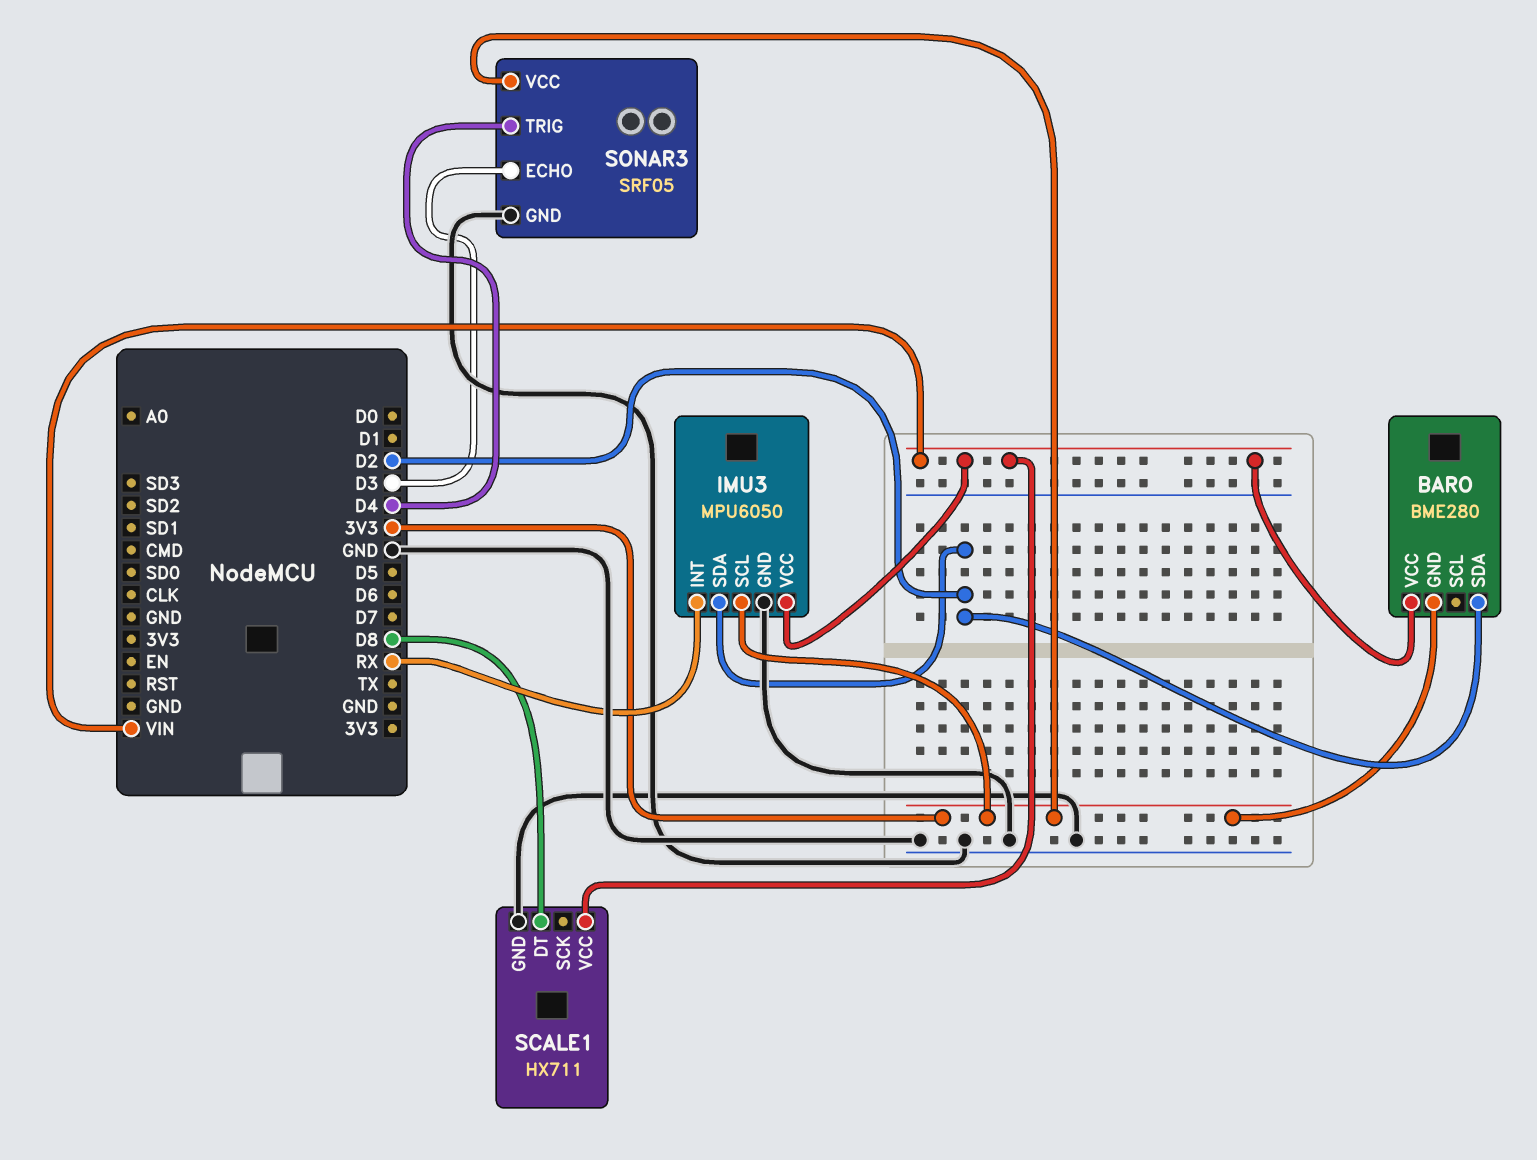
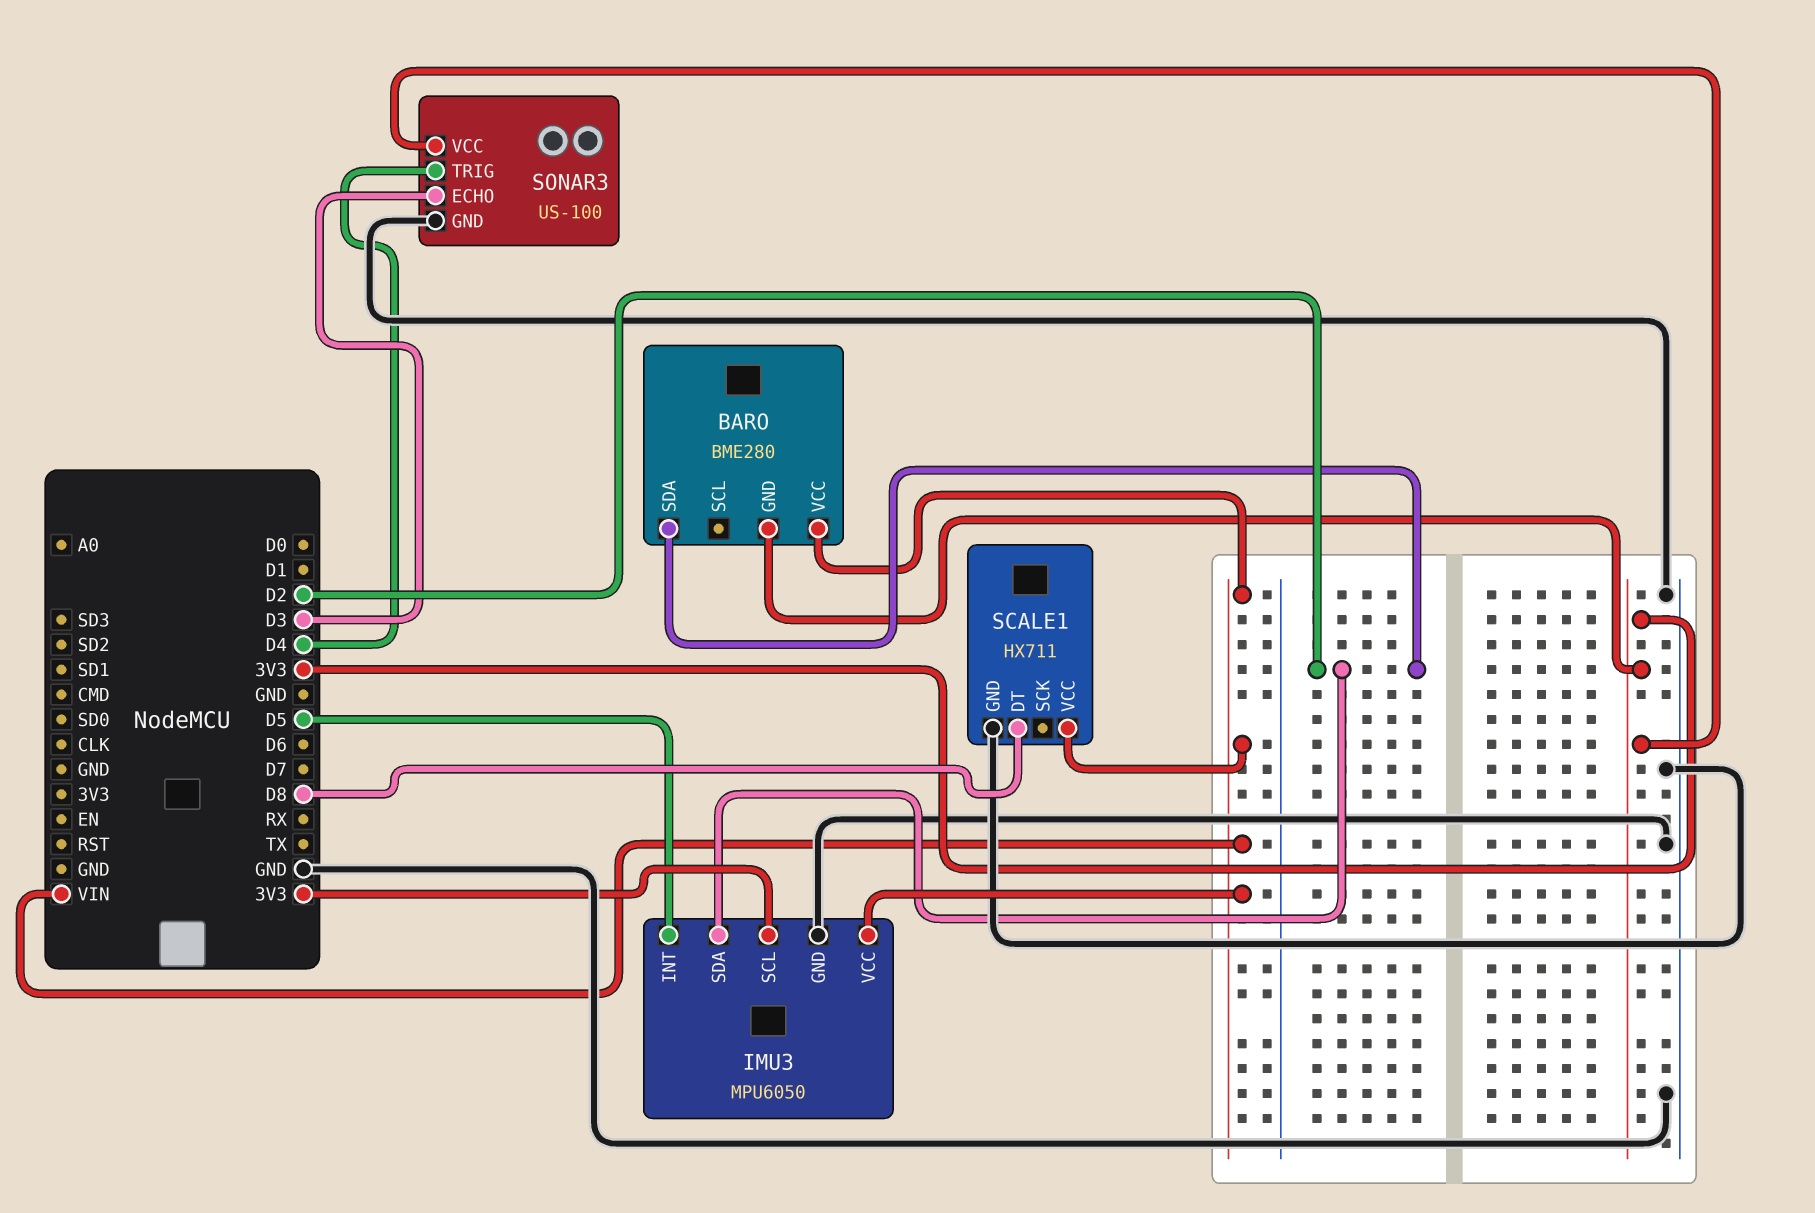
IMU3 pin INT: RX -> D5
SONAR3: SRF05 -> US-100

